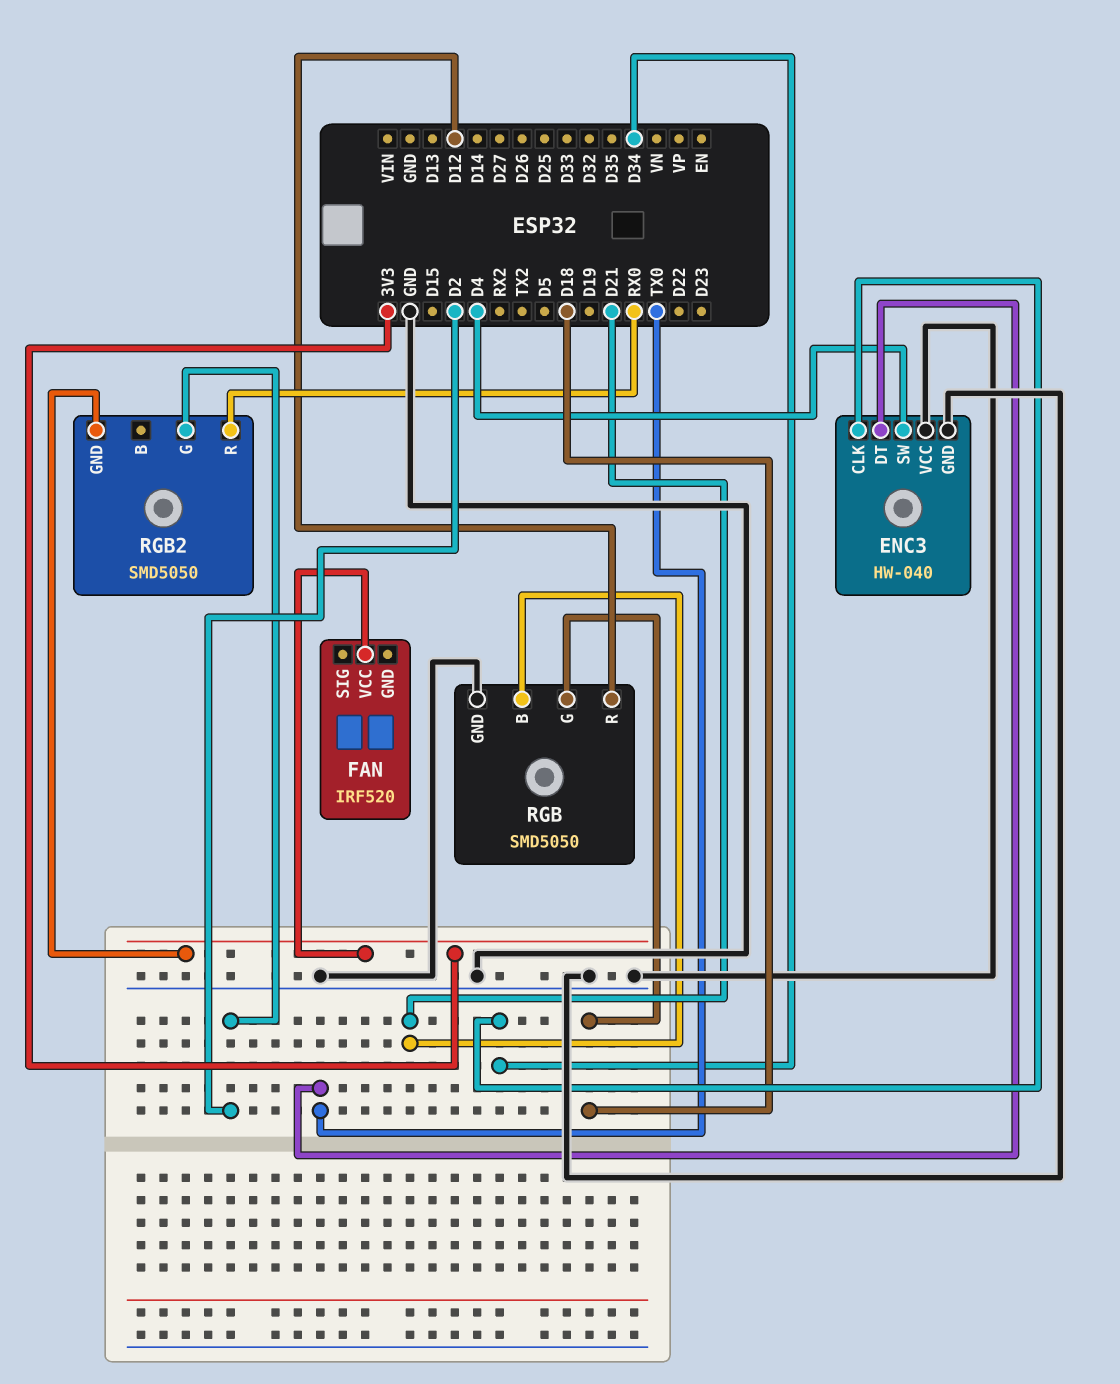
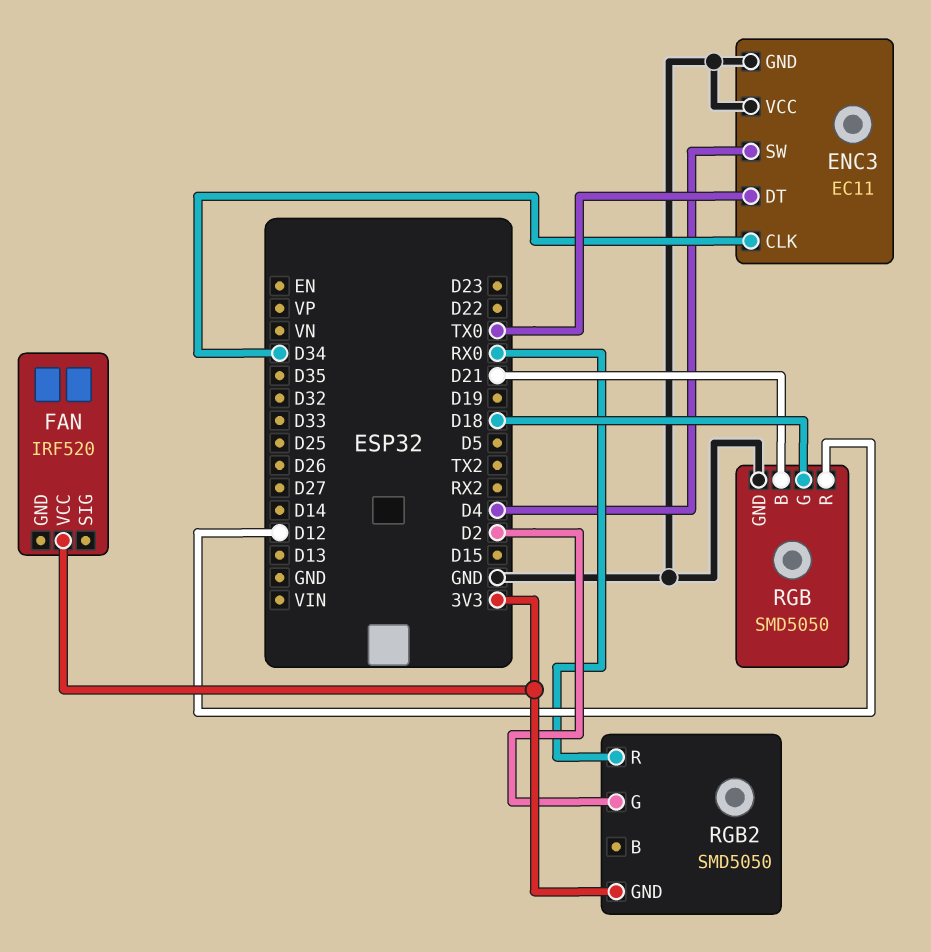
ENC3: HW-040 -> EC11

